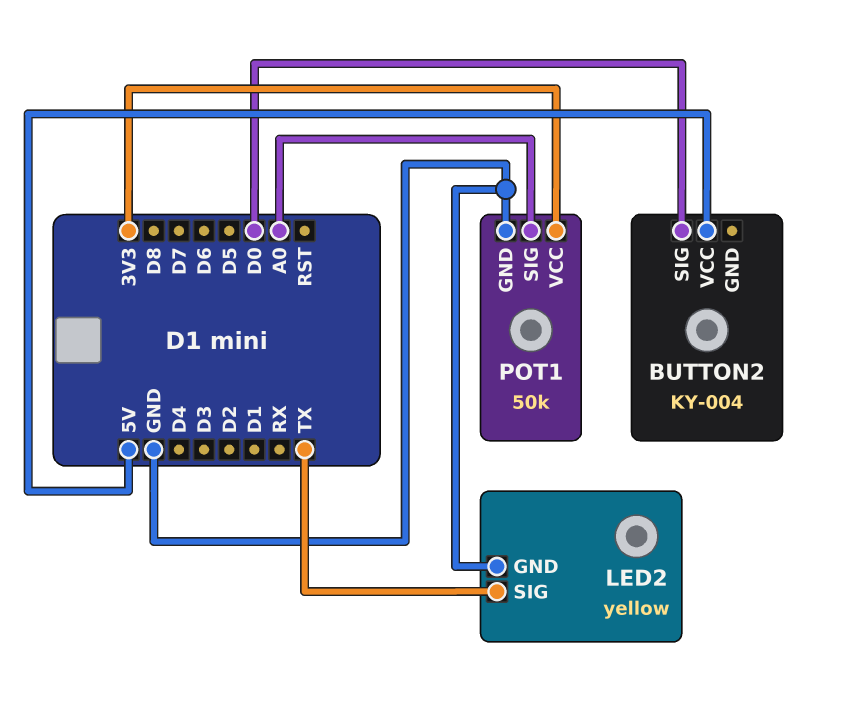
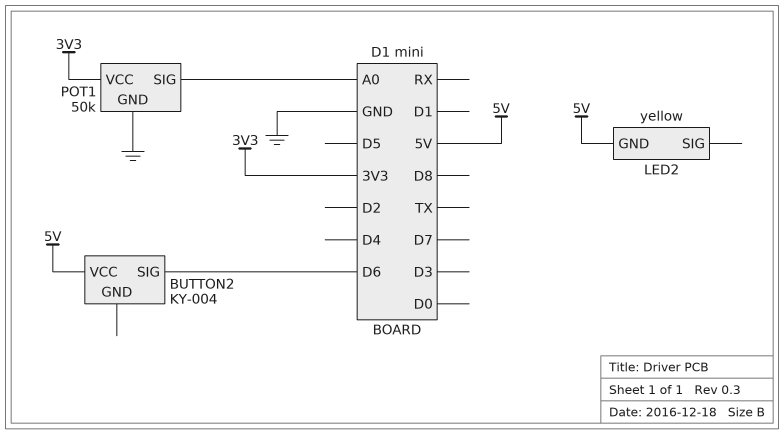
BUTTON2 pin SIG: D0 -> D6
LED2 pin GND: GND -> 5V
LED2 pin SIG: TX -> none

